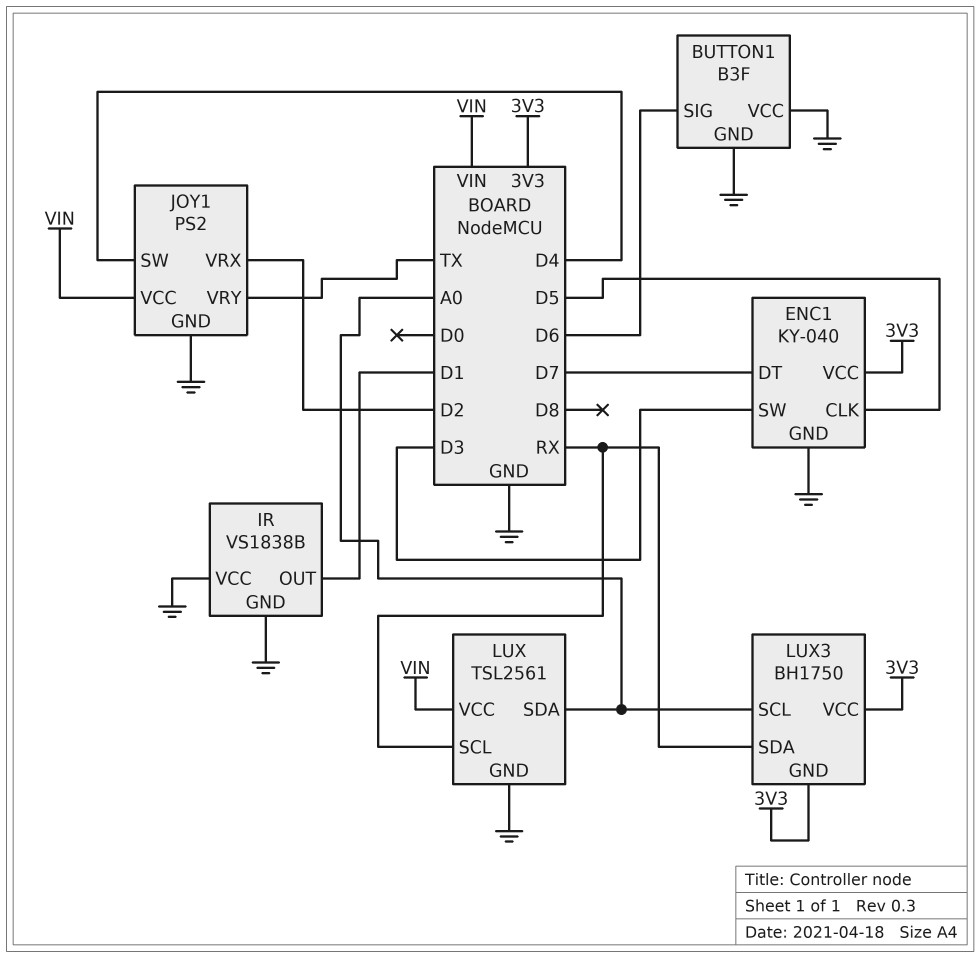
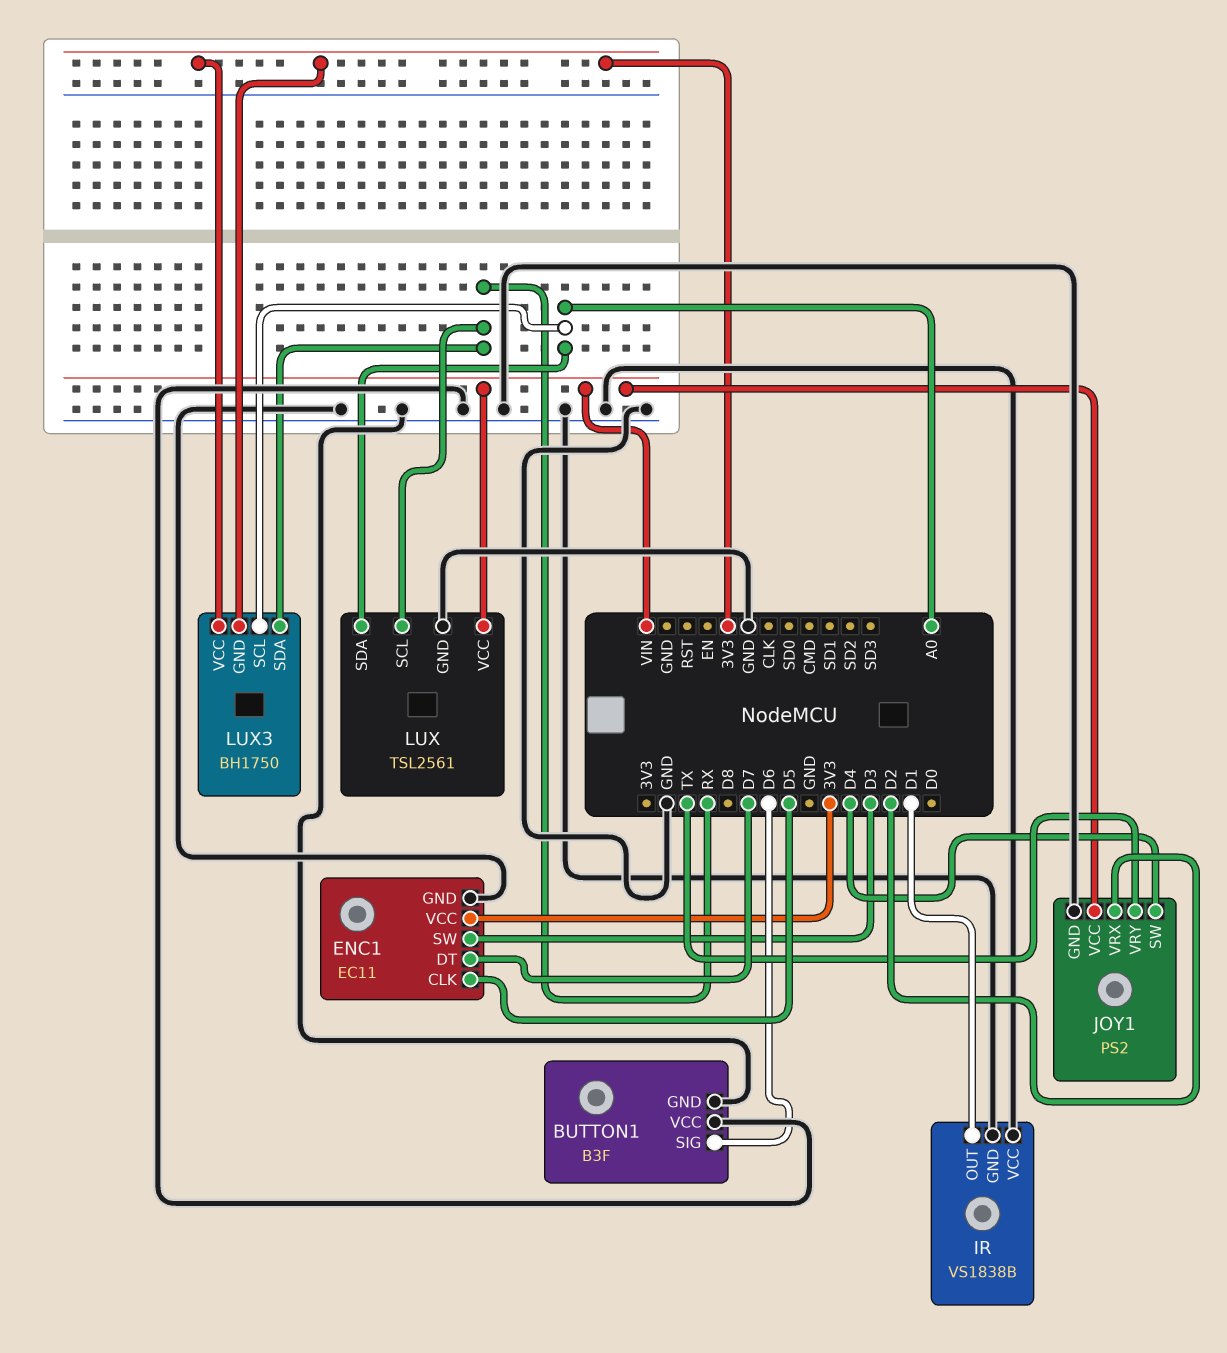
ENC1: KY-040 -> EC11

